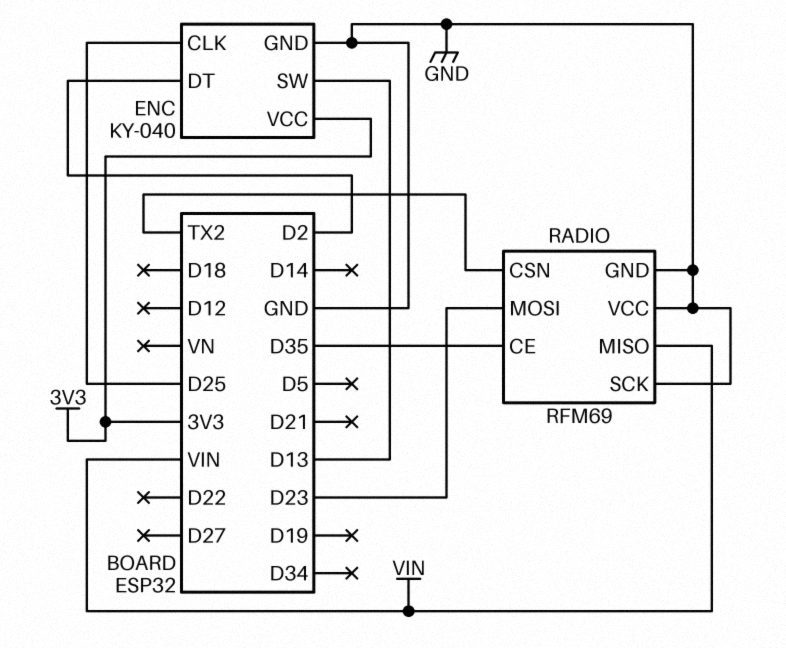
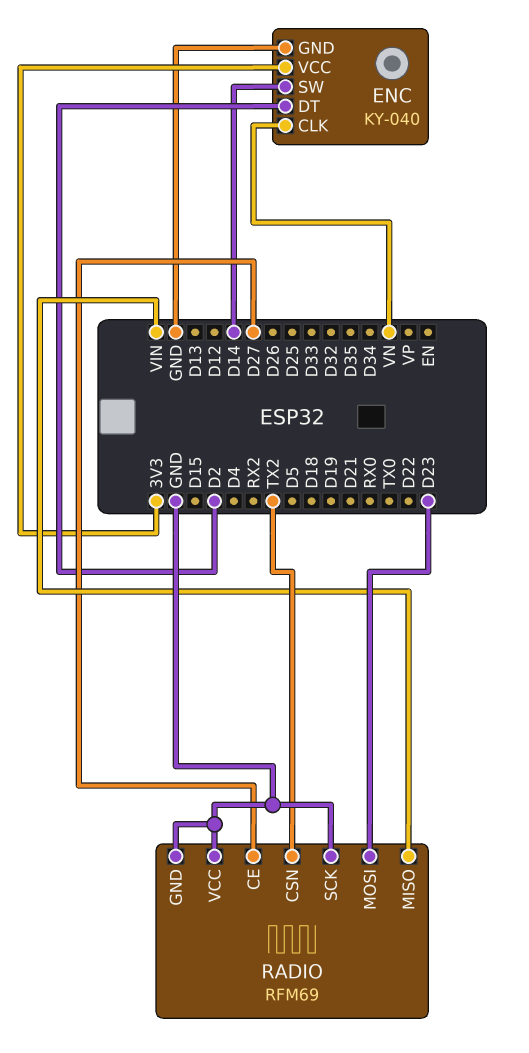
ENC pin CLK: D25 -> VN
ENC pin SW: D13 -> D14
RADIO pin CE: D35 -> D27

